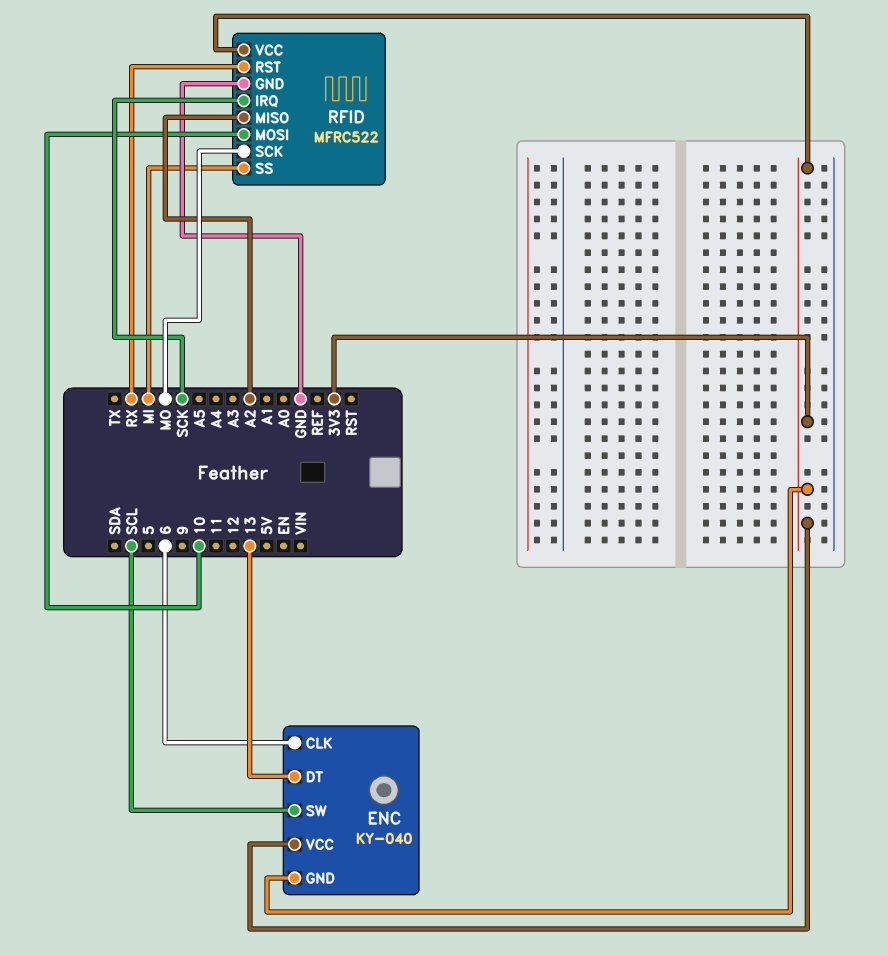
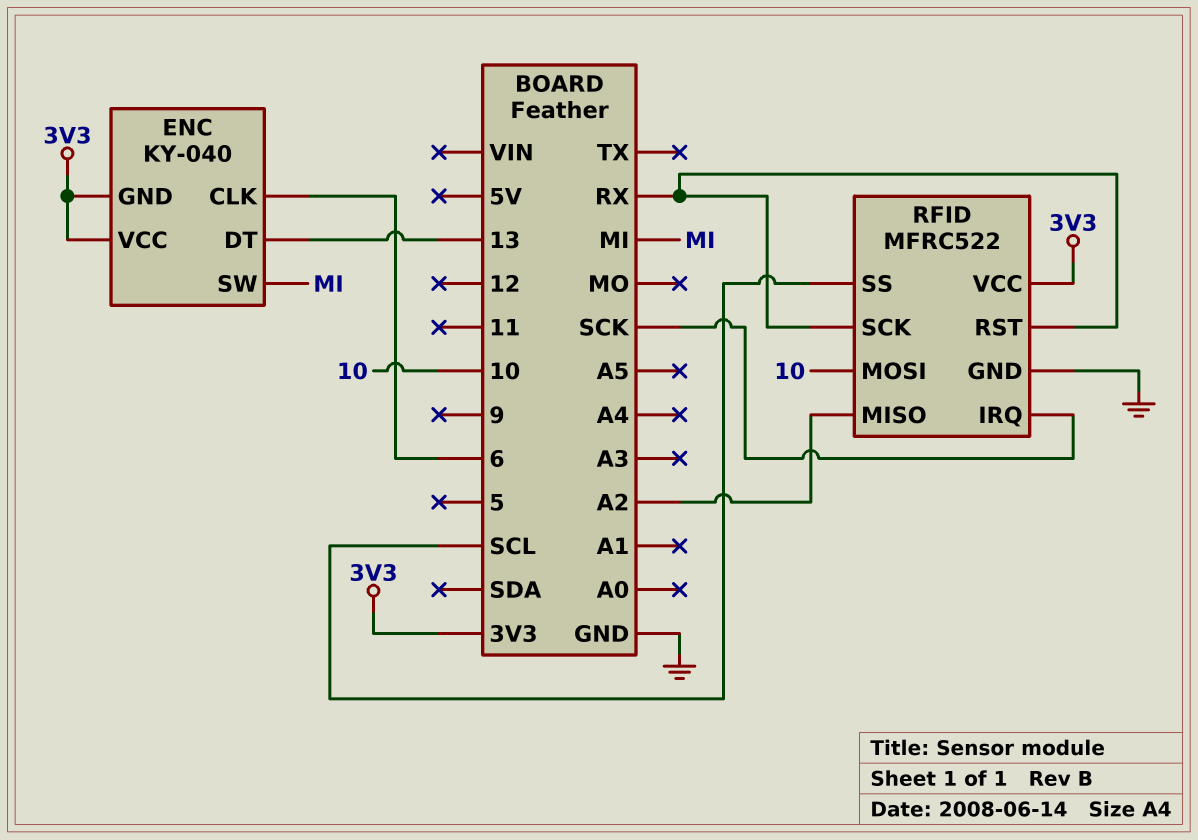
ENC pin SW: SCL -> MI
RFID pin SCK: MO -> RX
RFID pin SS: MI -> SCL

